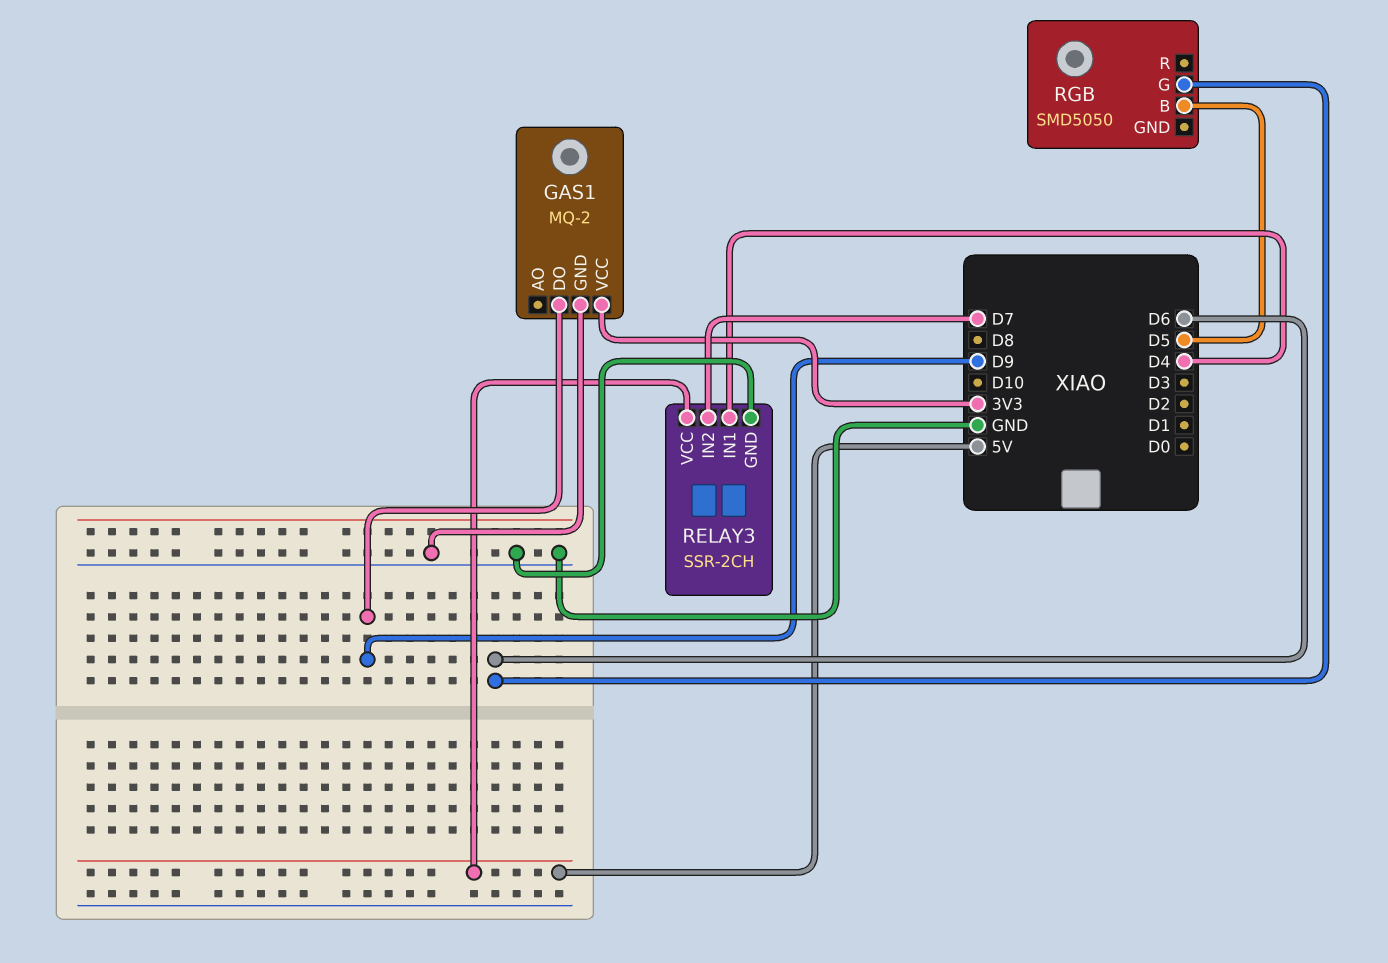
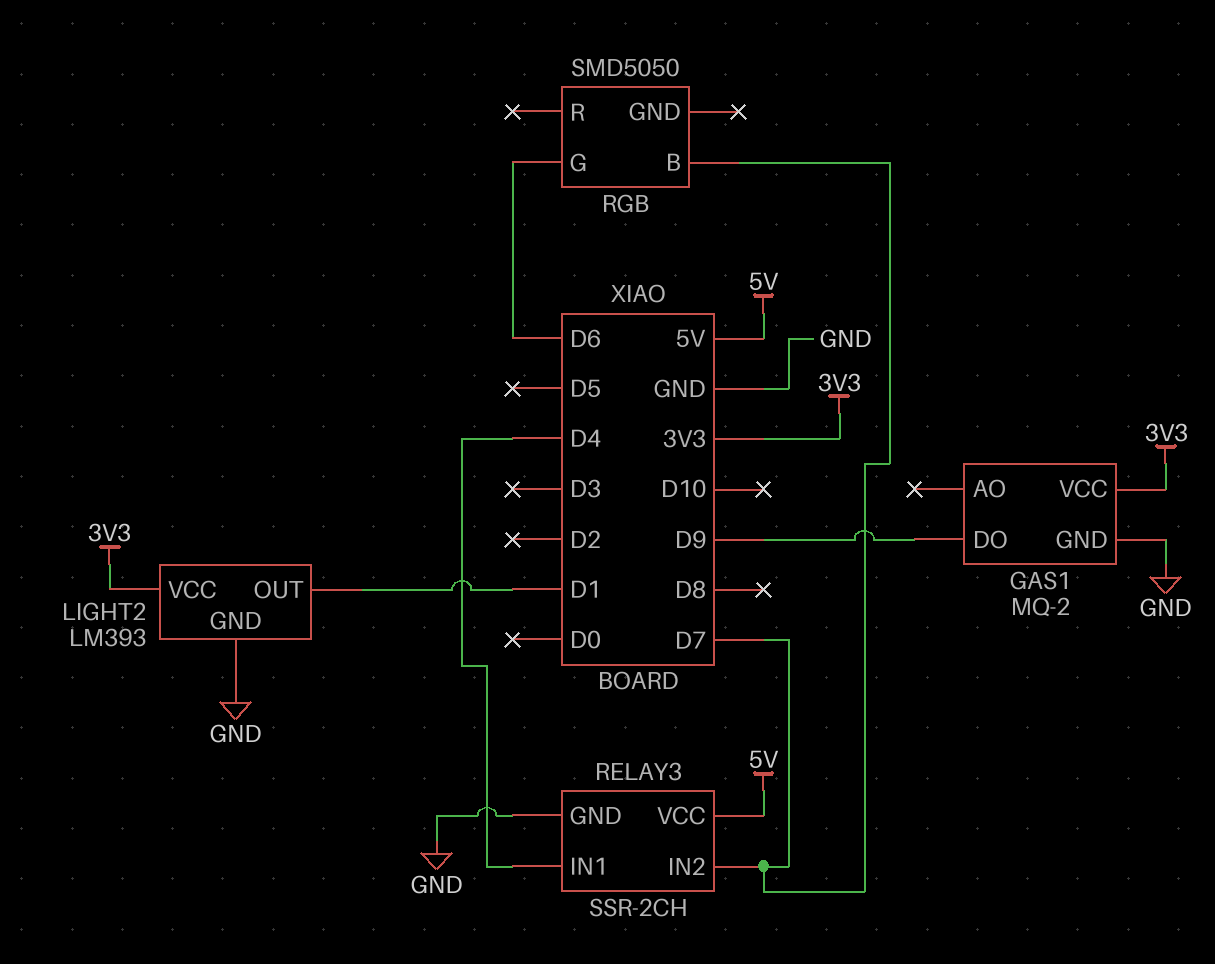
LIGHT2: none -> LM393
LIGHT2 pin GND: none -> GND
LIGHT2 pin OUT: none -> D1
LIGHT2 pin VCC: none -> 3V3
RGB pin B: D5 -> D7

